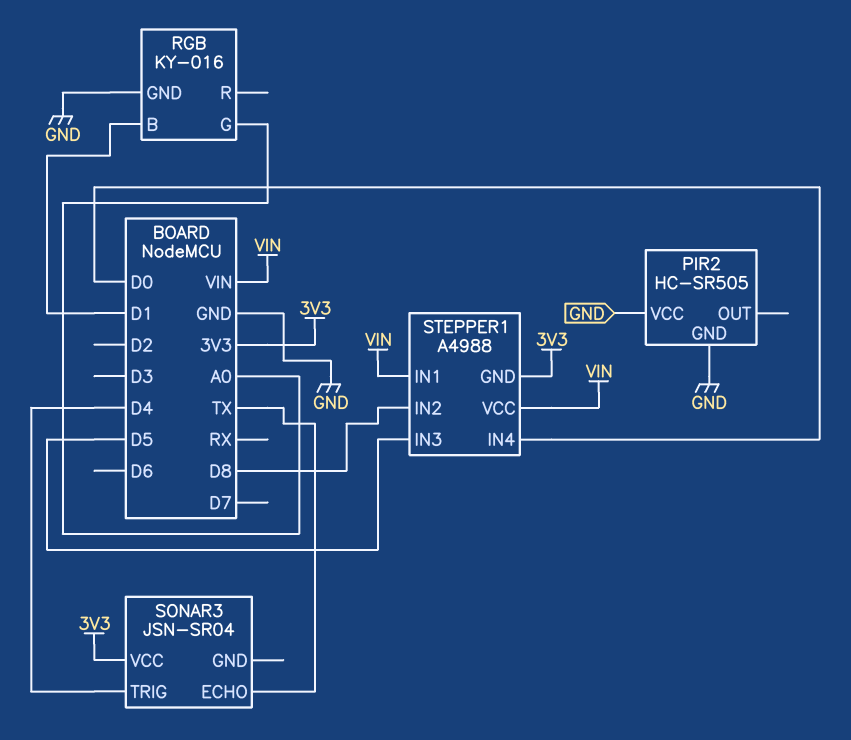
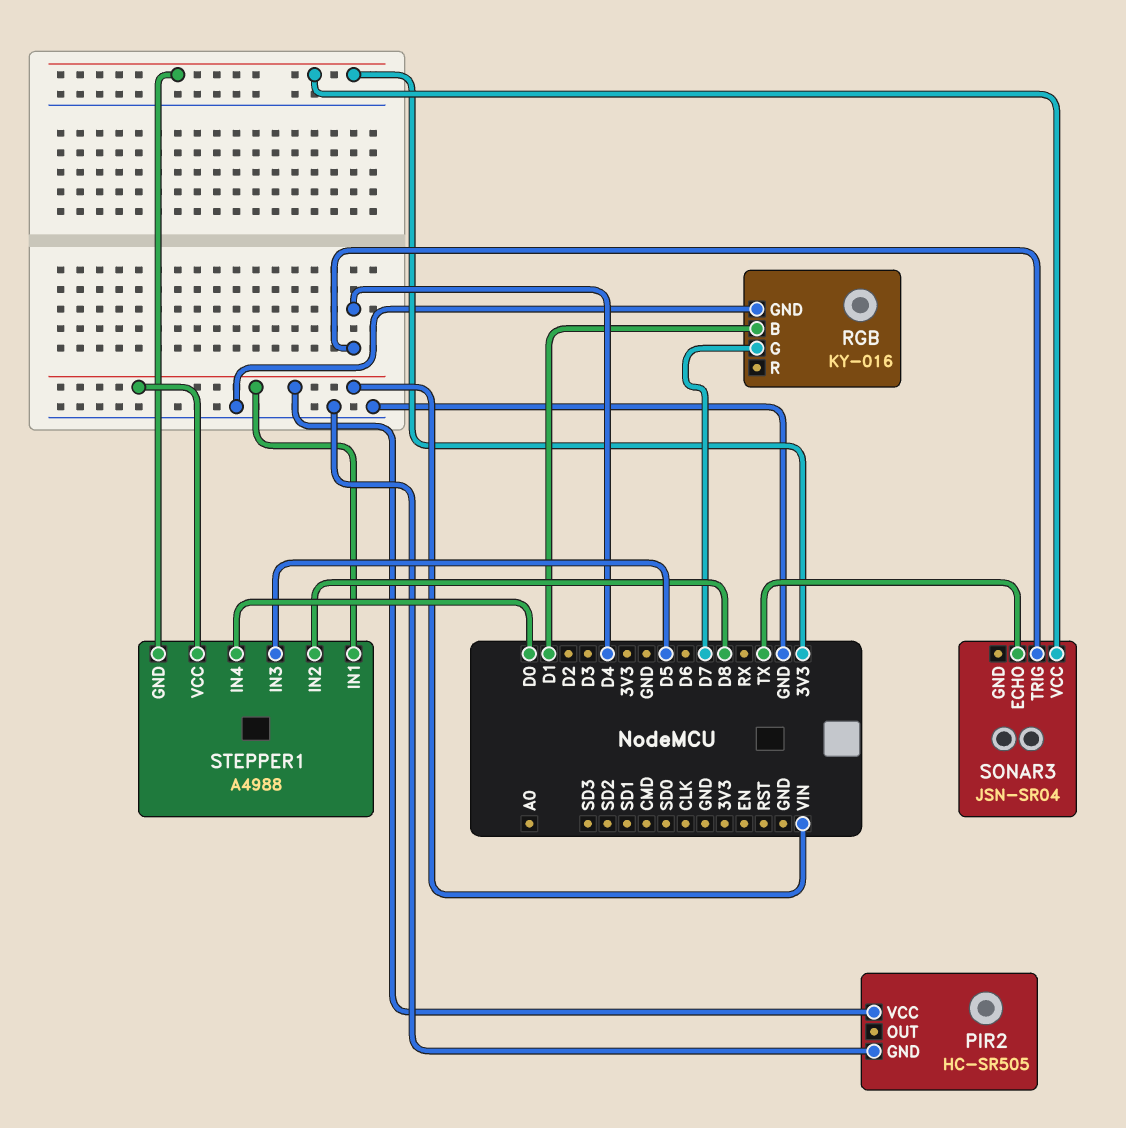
PIR2 pin VCC: GND -> VIN
RGB pin G: A0 -> D7

